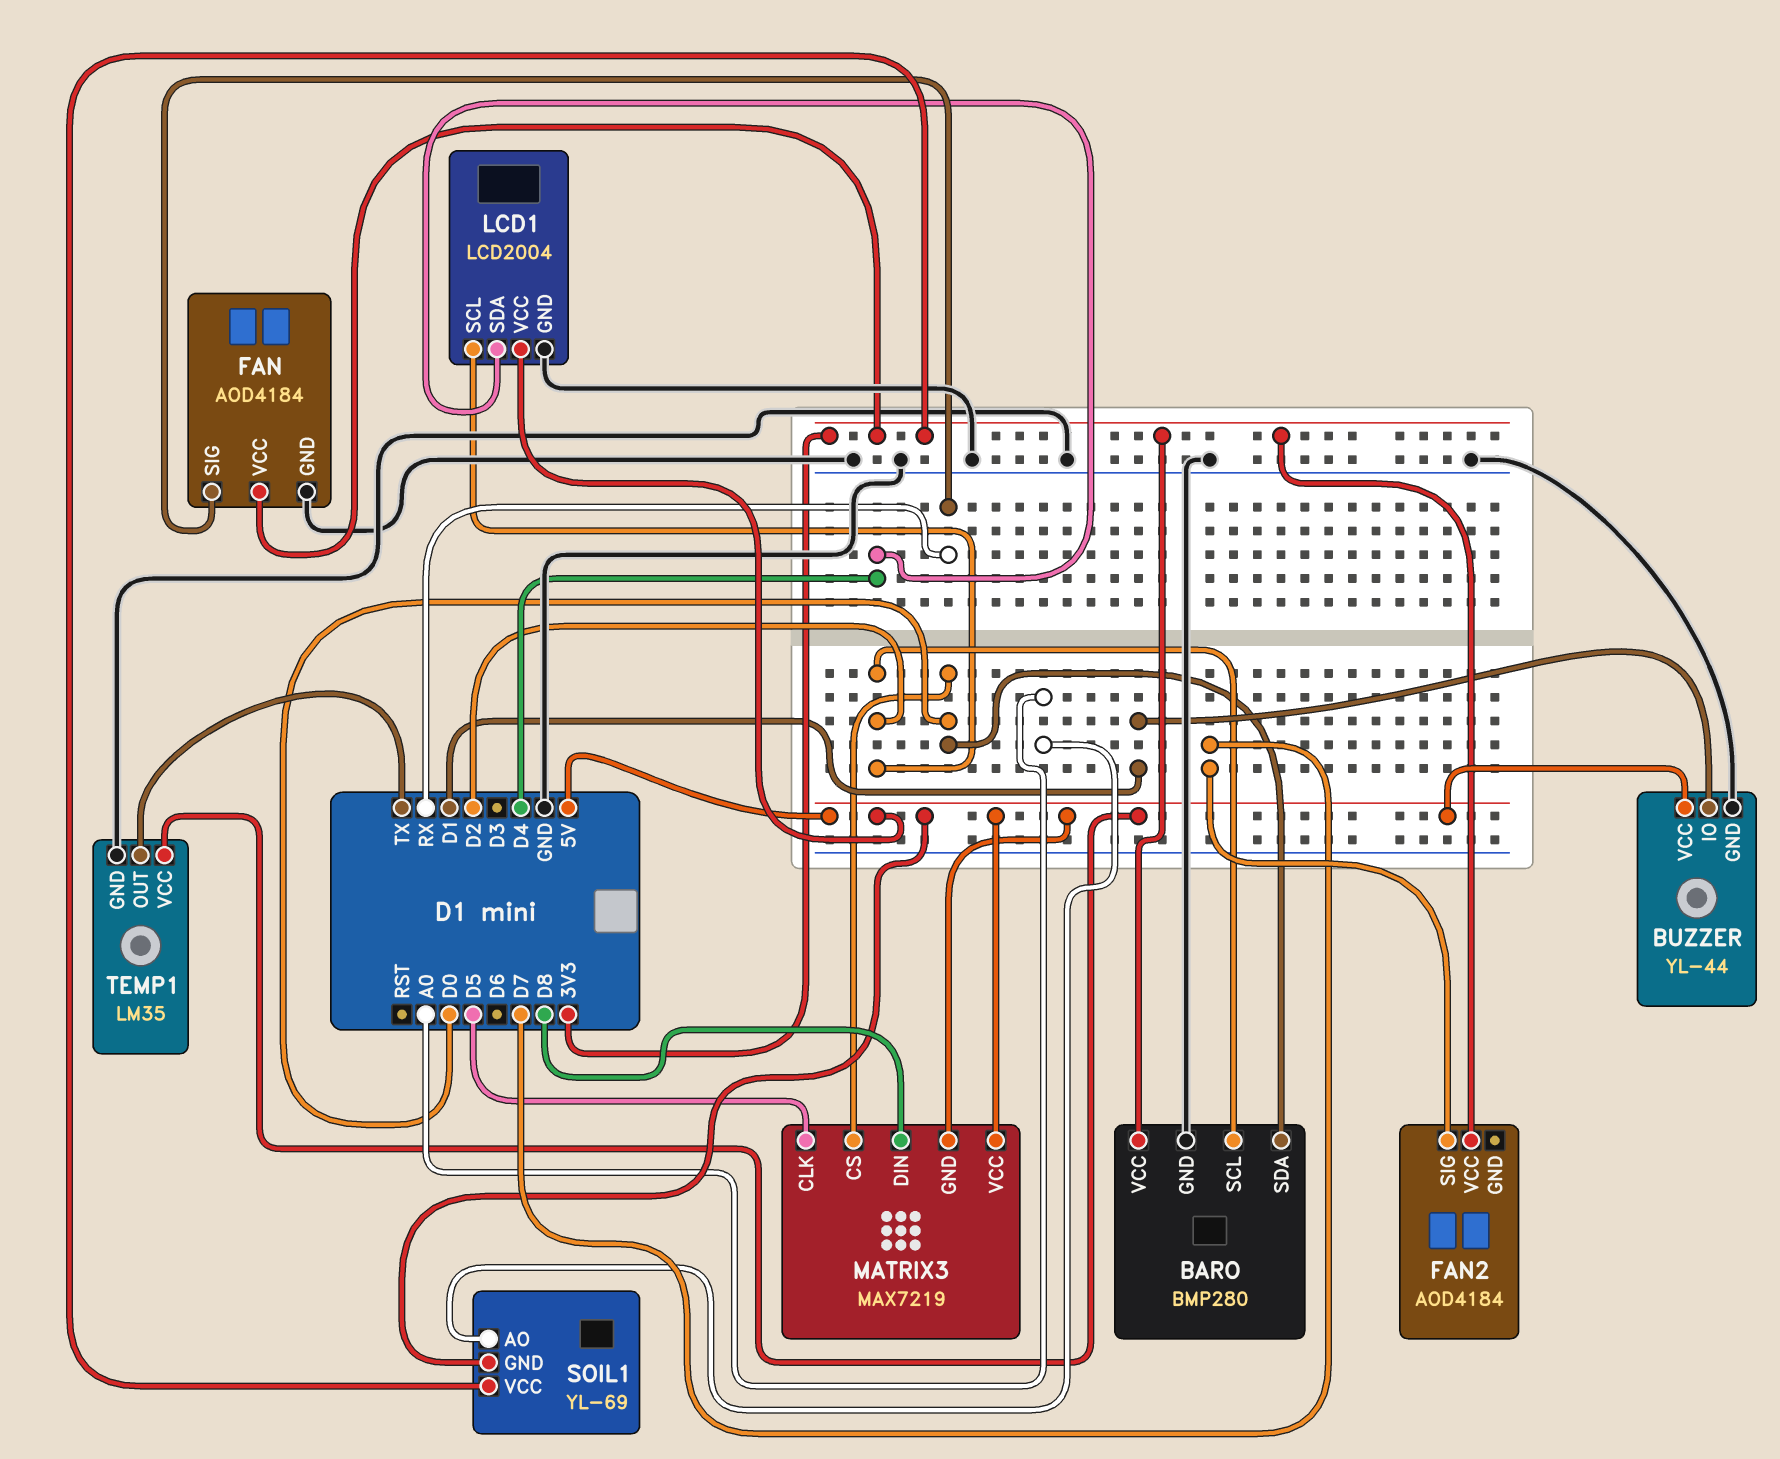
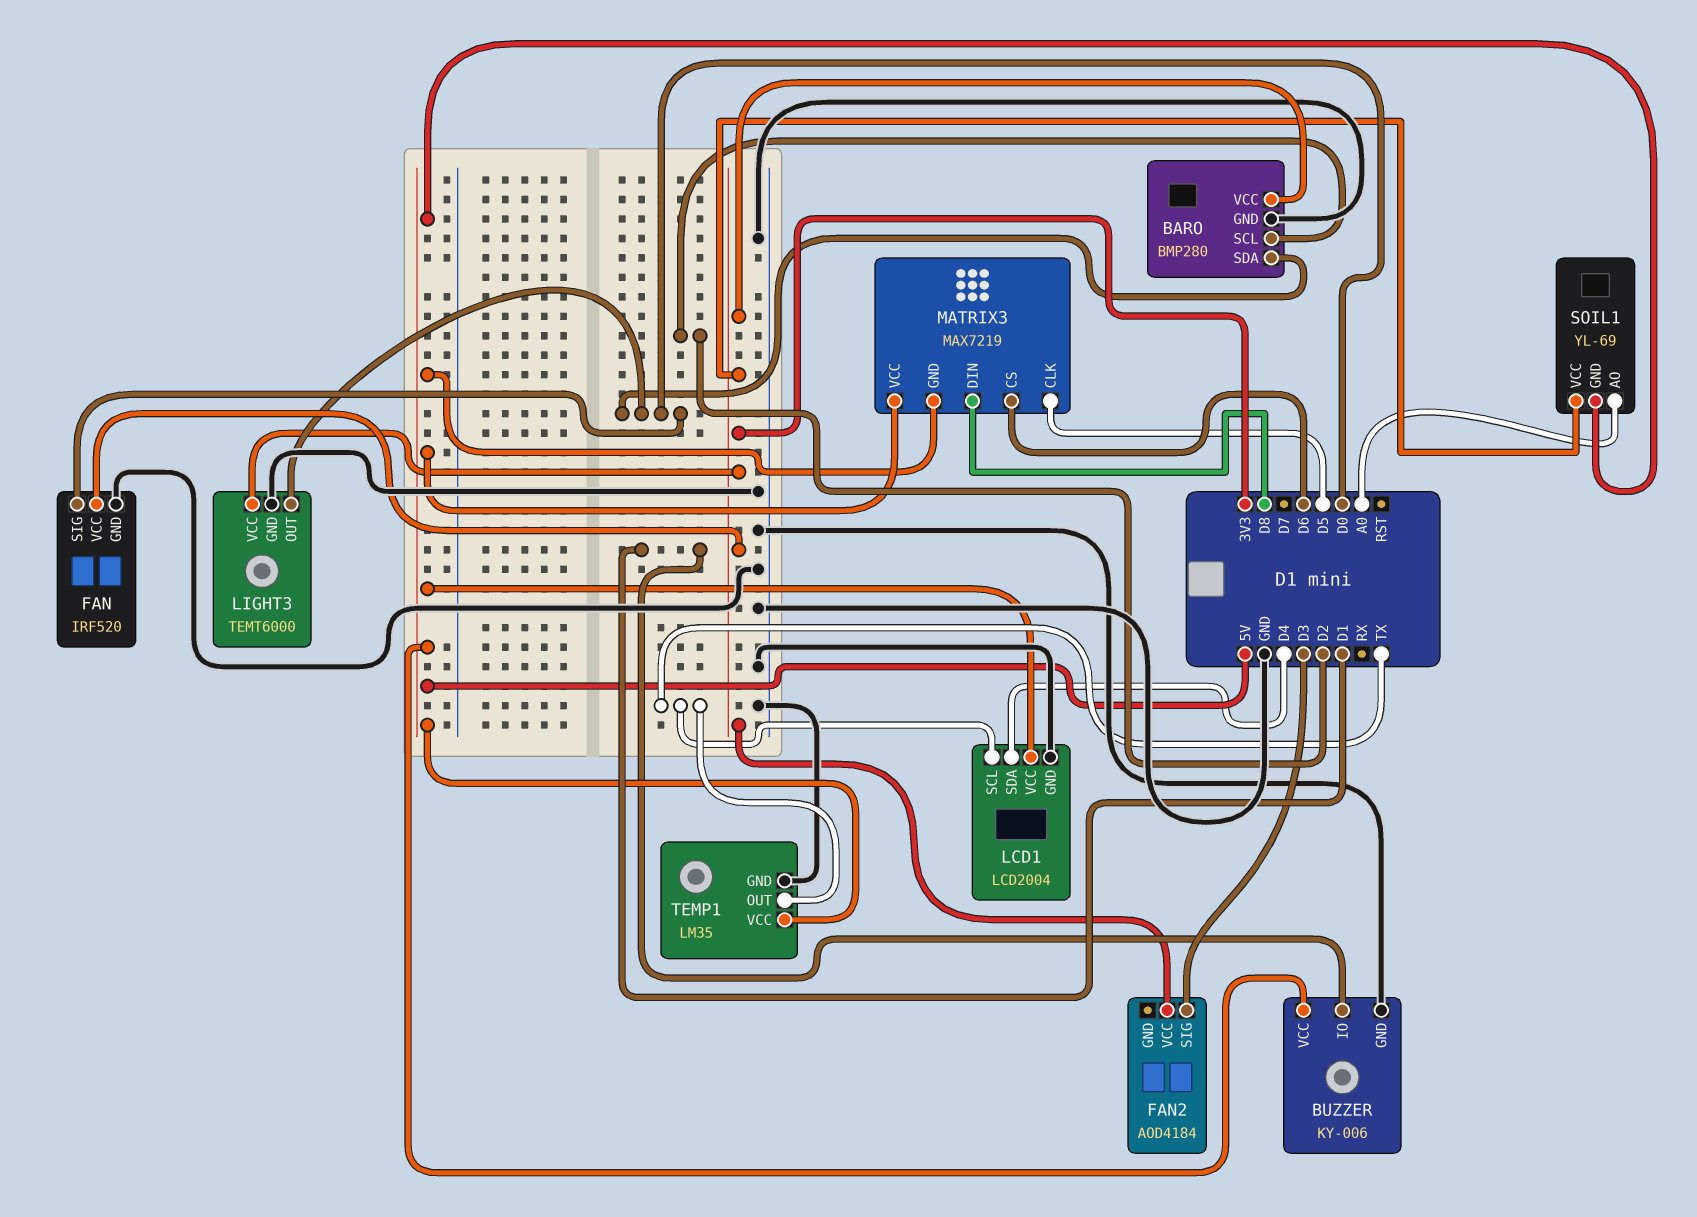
BUZZER: YL-44 -> KY-006
FAN: AOD4184 -> IRF520
FAN pin SIG: RX -> D0
FAN2 pin SIG: D7 -> D3
LCD1 pin SCL: D2 -> TX
LIGHT3: none -> TEMT6000
LIGHT3 pin GND: none -> GND
LIGHT3 pin OUT: none -> D0
LIGHT3 pin VCC: none -> 3V3
MATRIX3 pin CS: D0 -> D6

